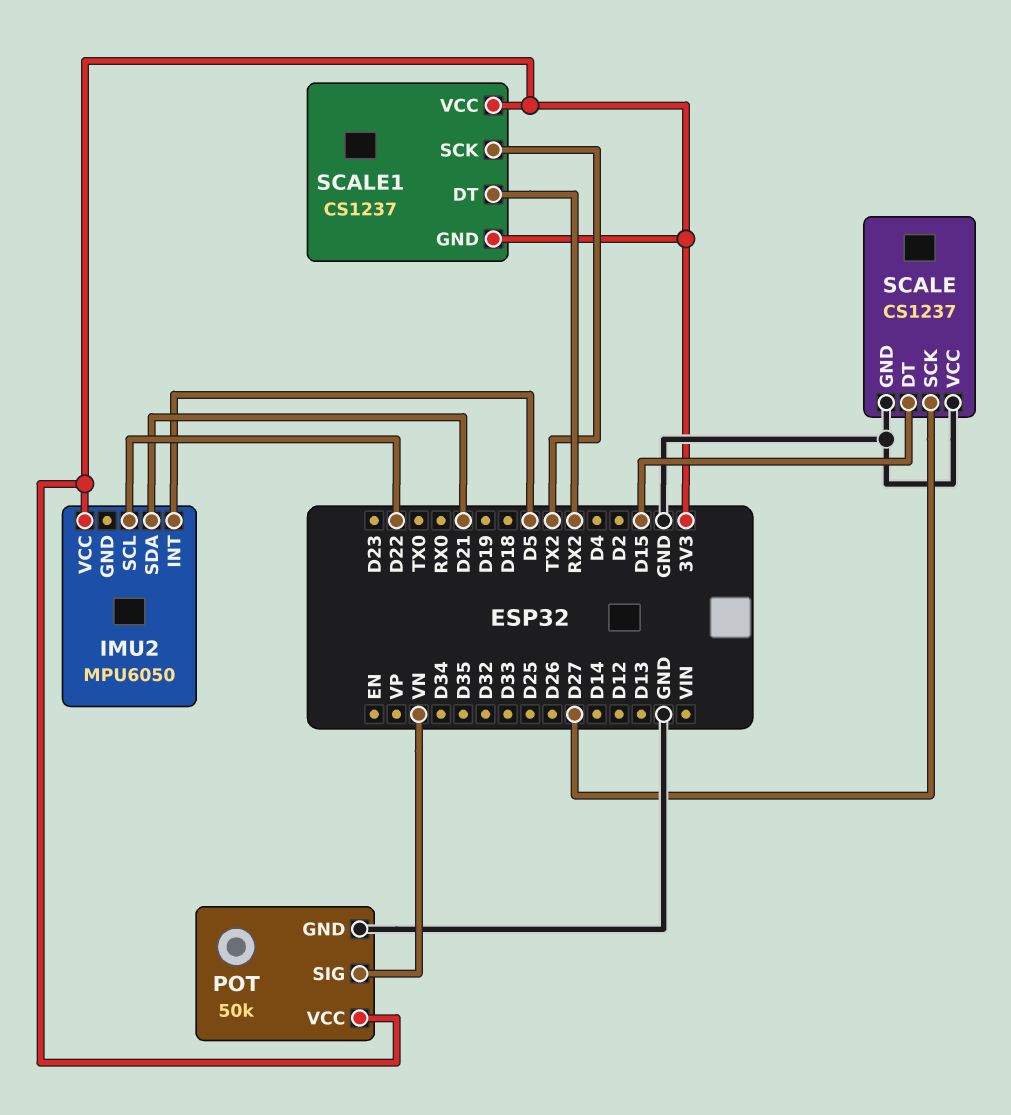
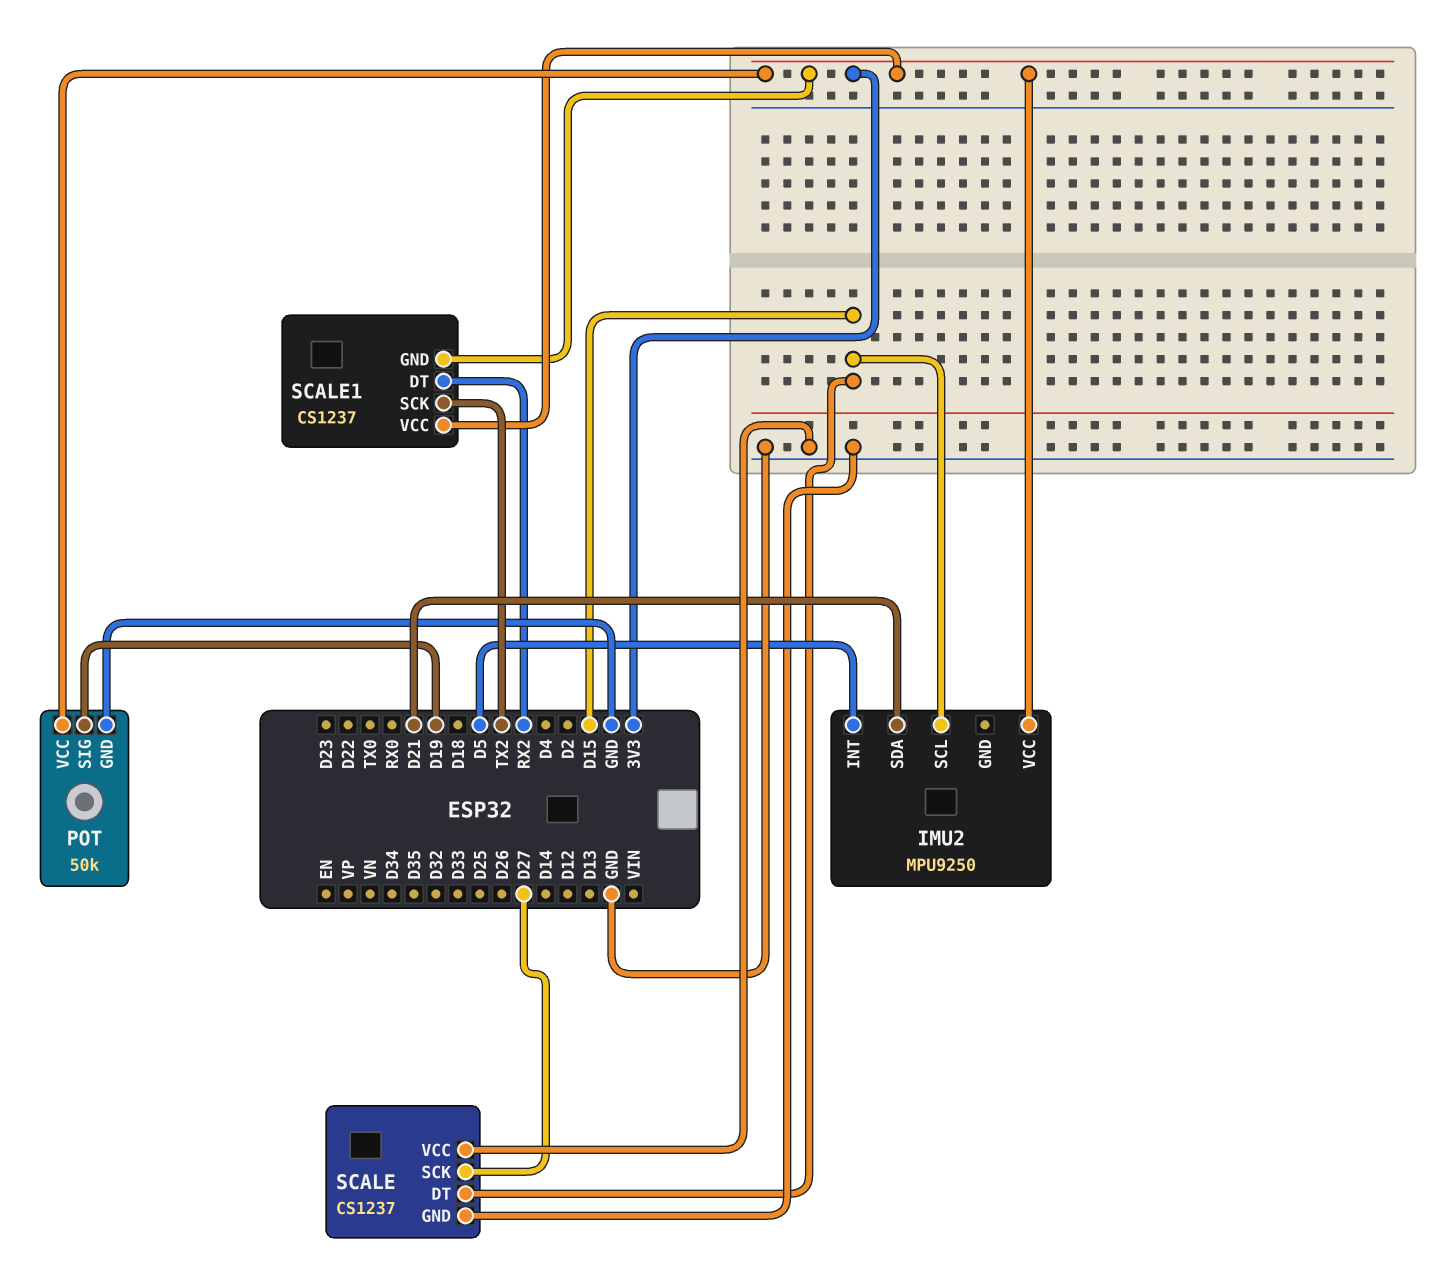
IMU2: MPU6050 -> MPU9250
IMU2 pin SCL: D22 -> D15
POT pin SIG: VN -> D19

